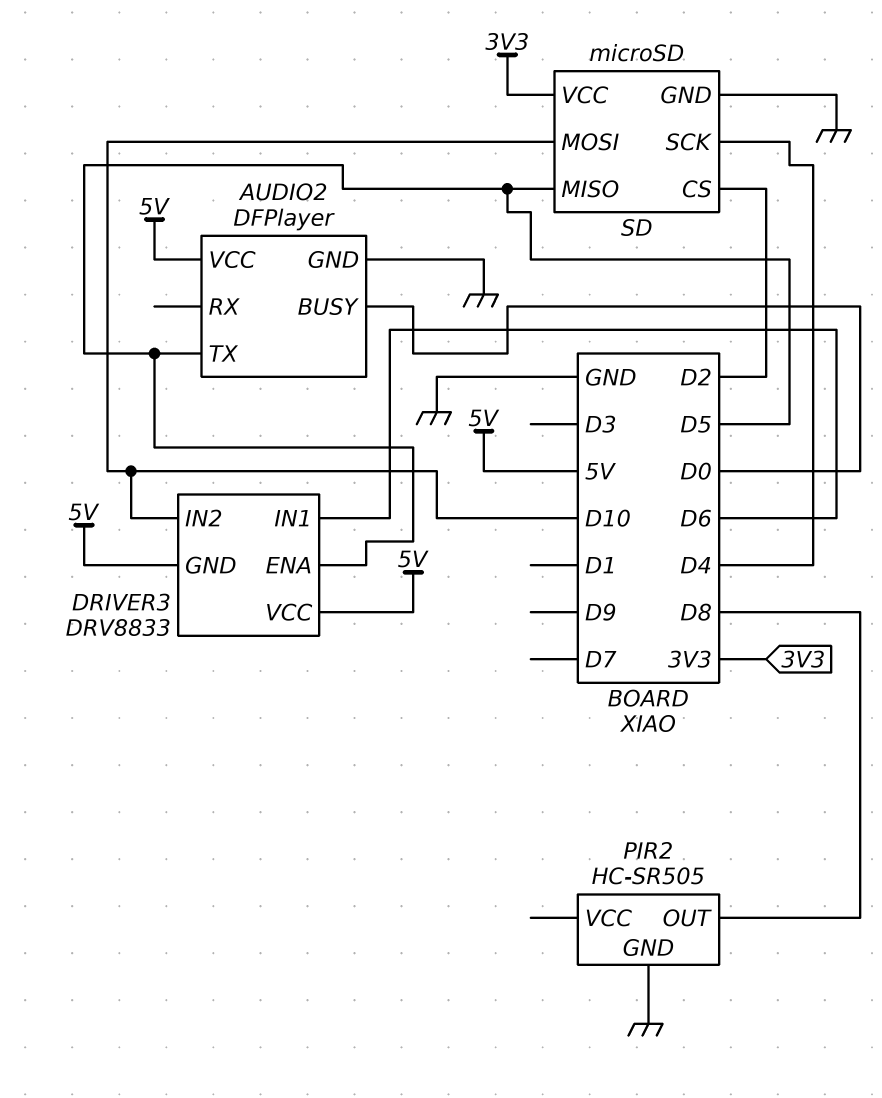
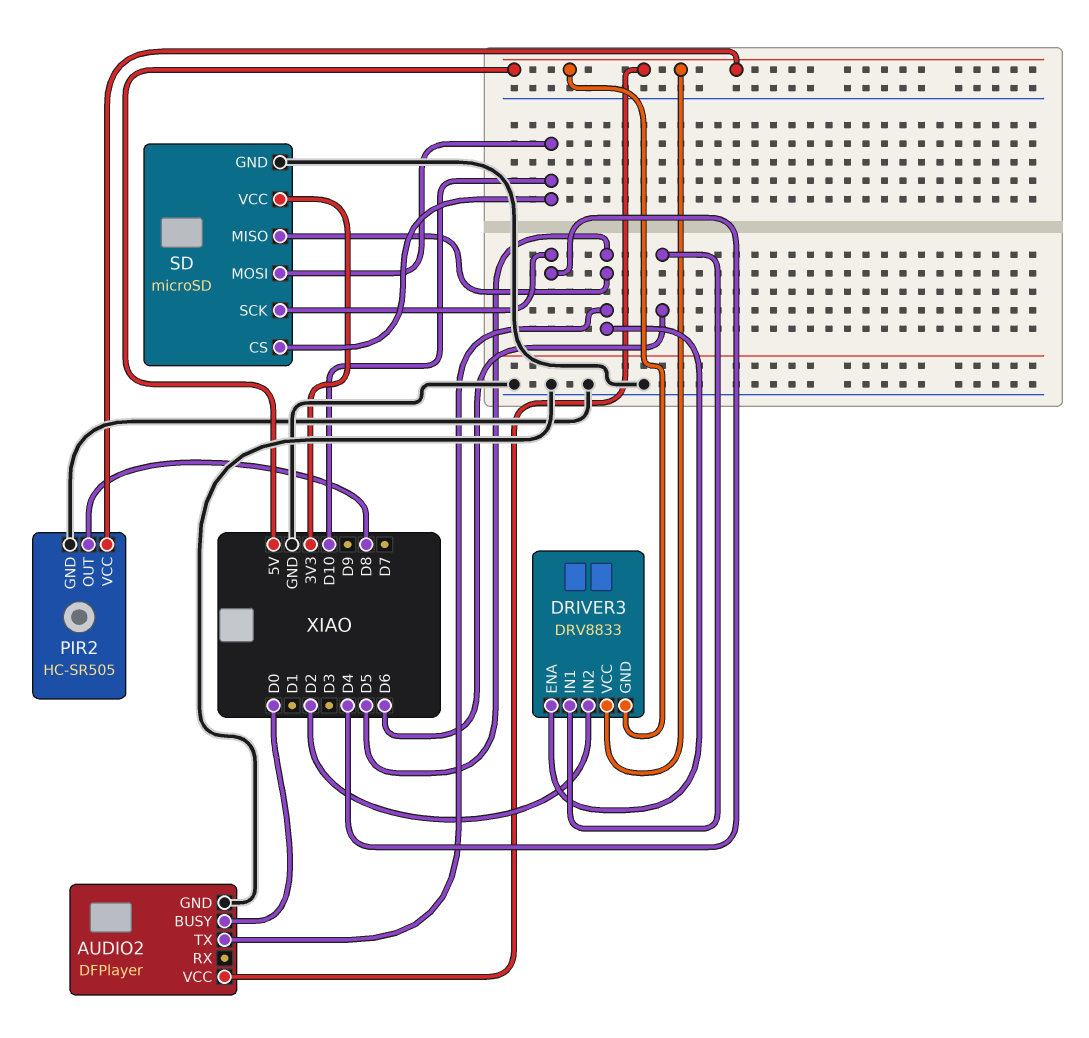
DRIVER3 pin IN2: D10 -> D2
PIR2 pin VCC: none -> 5V
SD pin CS: D2 -> D10

